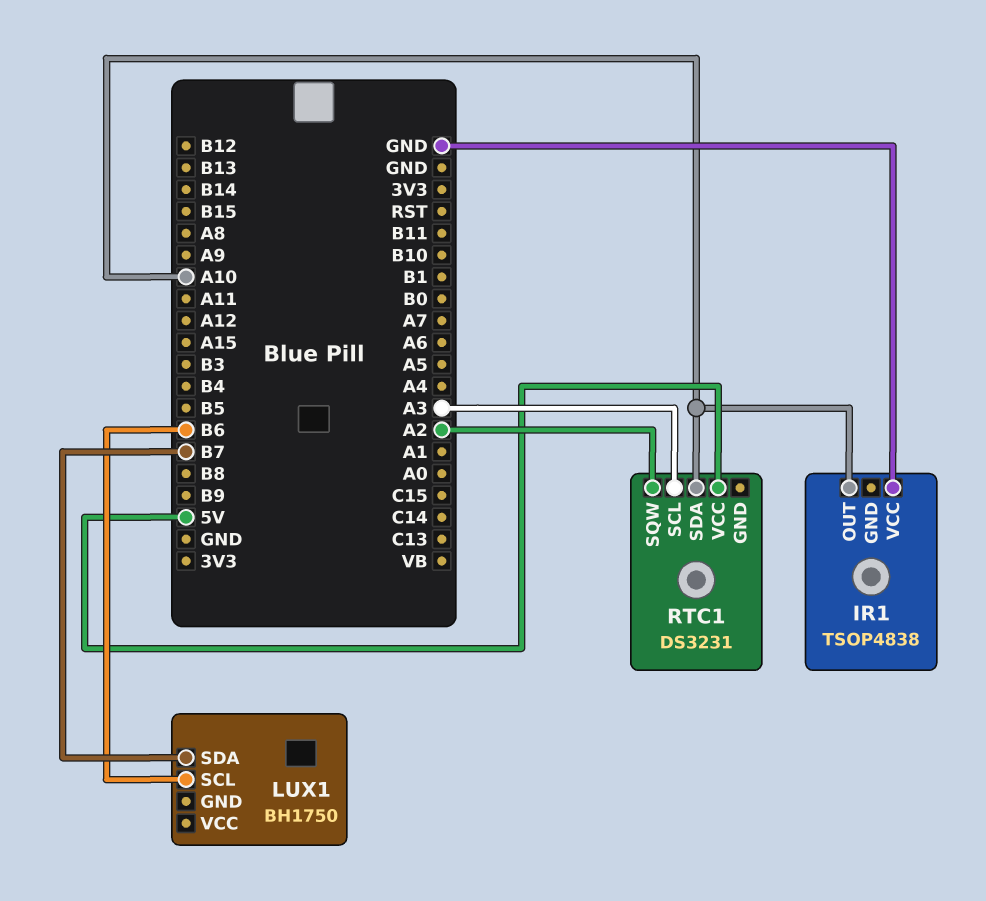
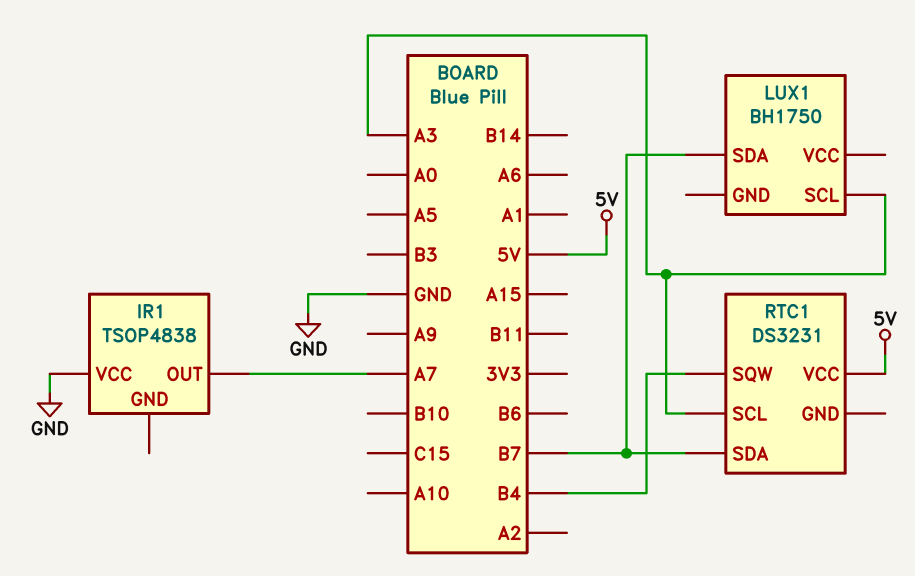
IR1 pin OUT: A10 -> A7
LUX1 pin SCL: B6 -> A3
RTC1 pin SDA: A10 -> B7
RTC1 pin SQW: A2 -> B4

